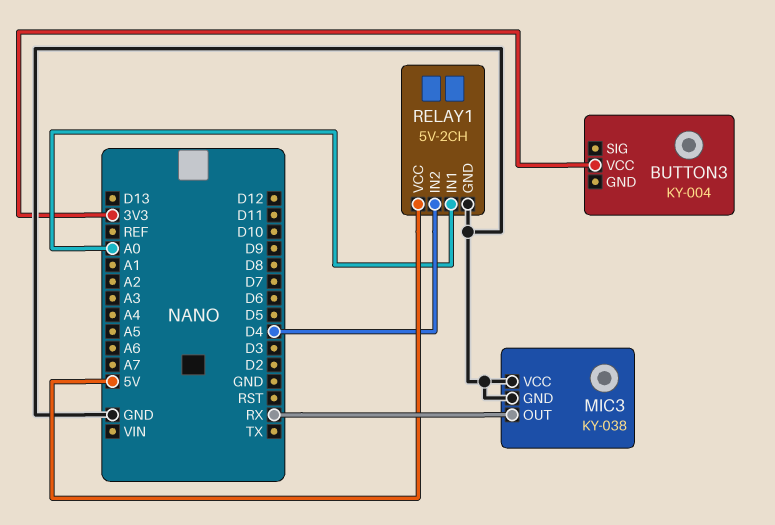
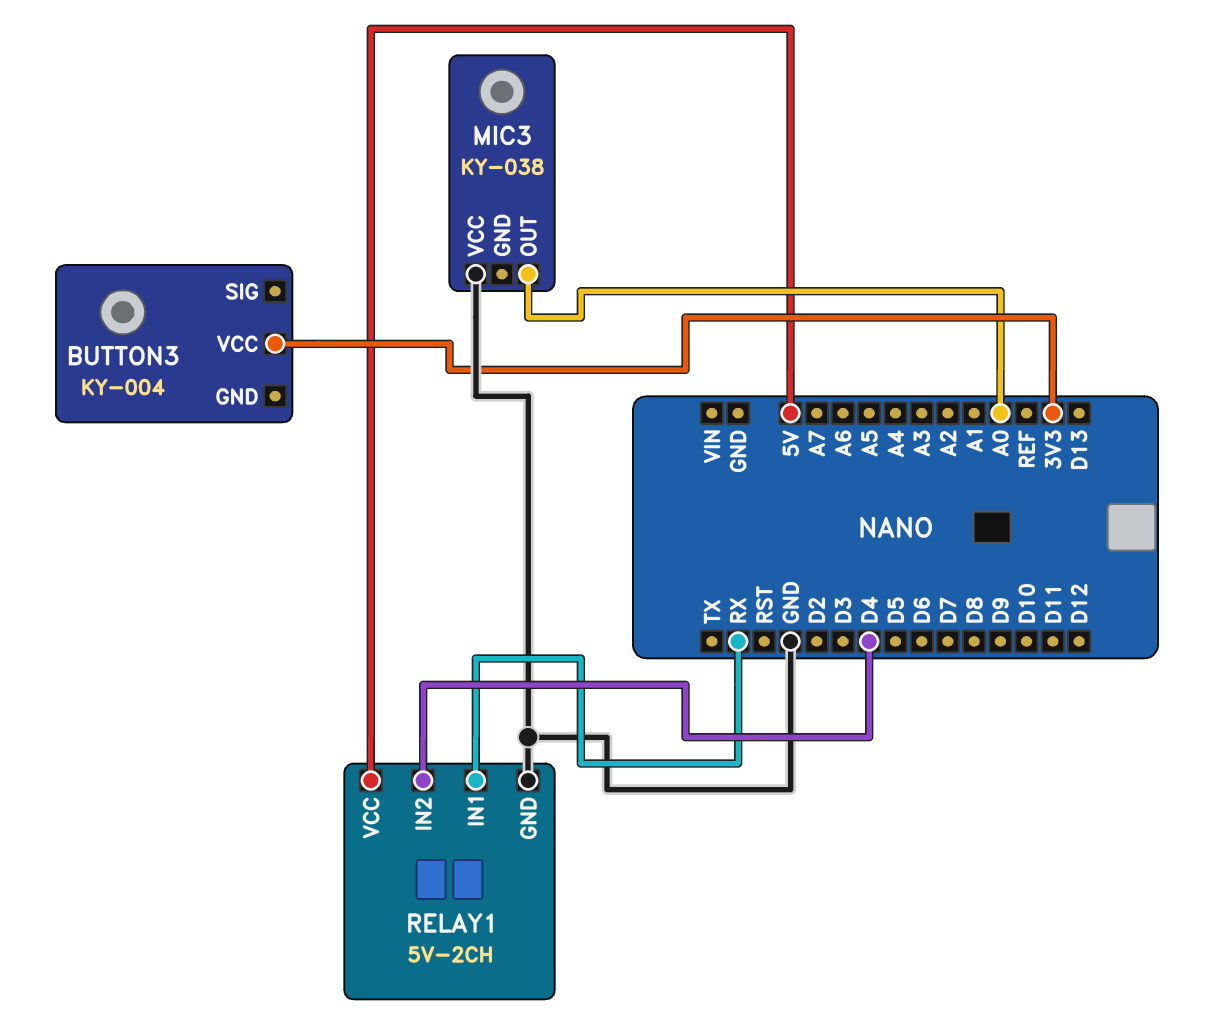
MIC3 pin GND: GND -> none
MIC3 pin OUT: RX -> A0
RELAY1 pin IN1: A0 -> RX

